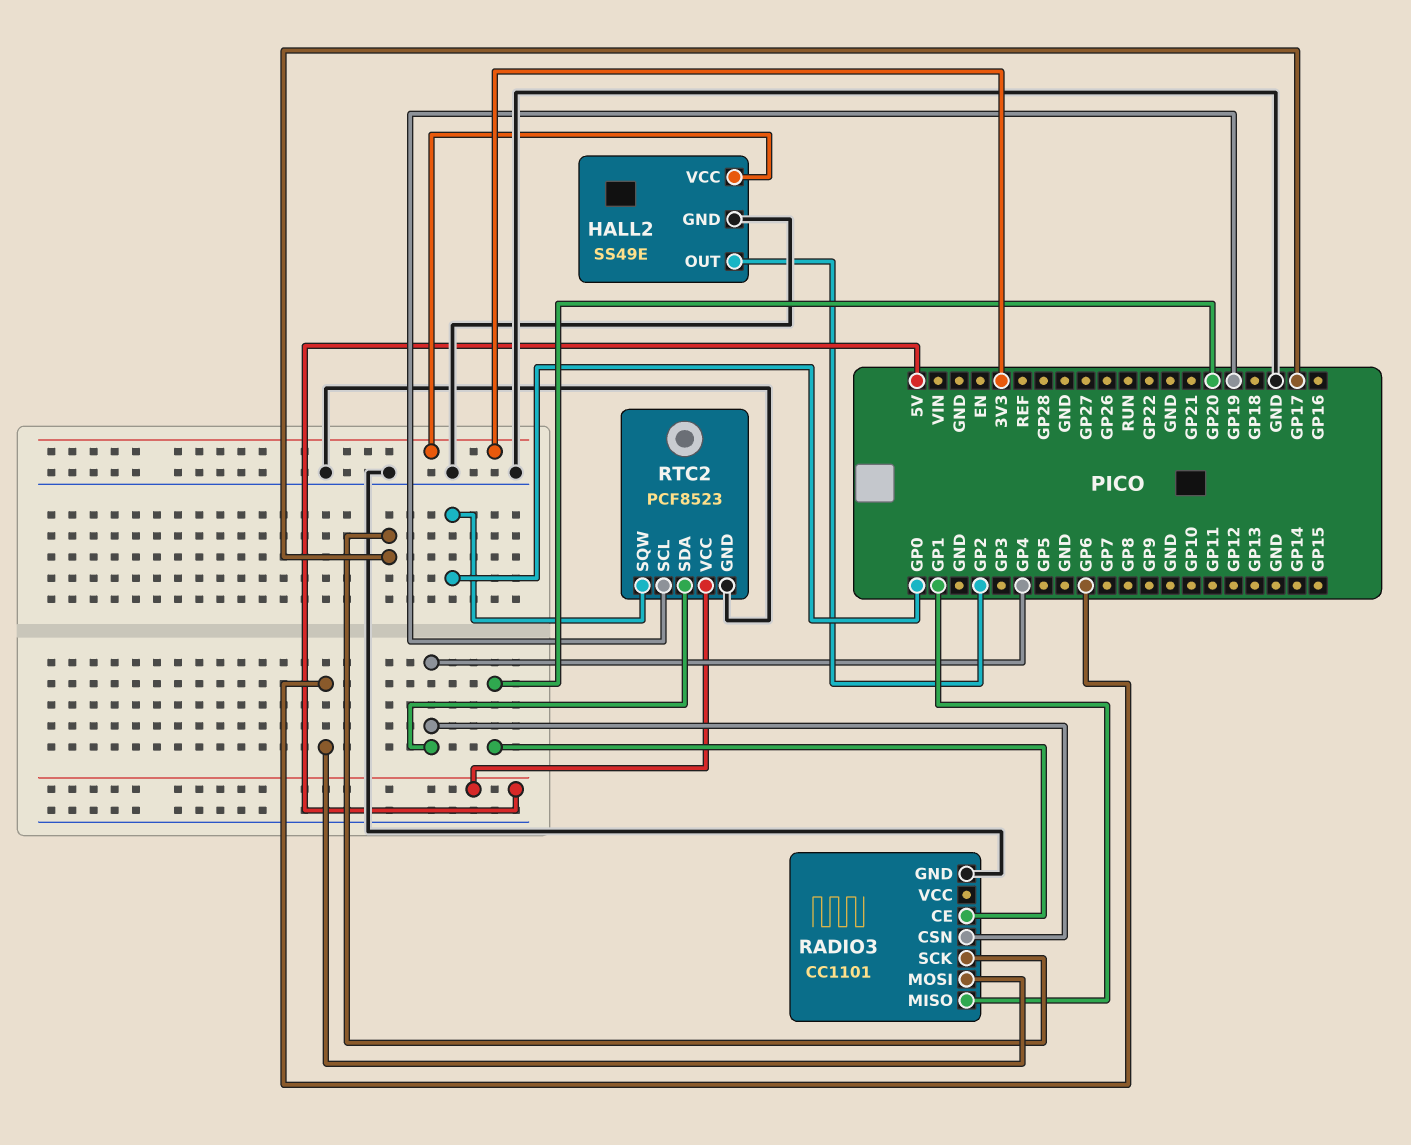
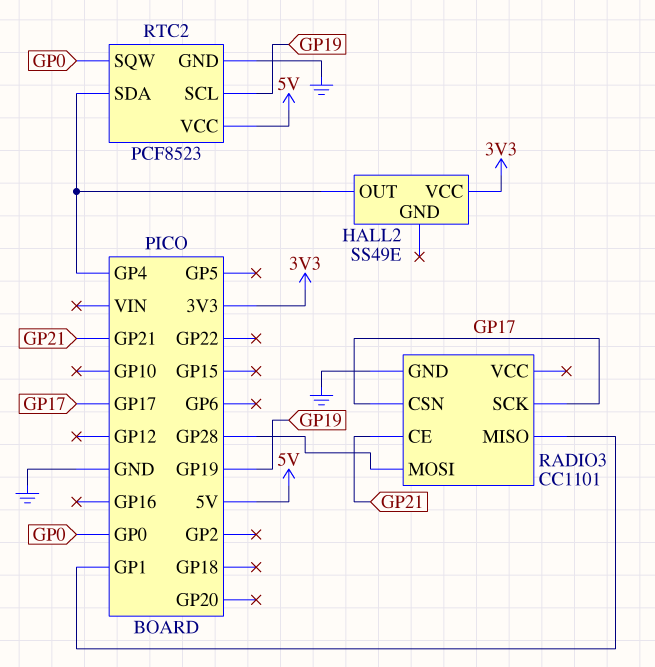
HALL2 pin GND: GND -> none
HALL2 pin OUT: GP2 -> GP4
RADIO3 pin CE: GP20 -> GP21
RADIO3 pin CSN: GP4 -> GP17
RADIO3 pin MOSI: GP6 -> GP28

